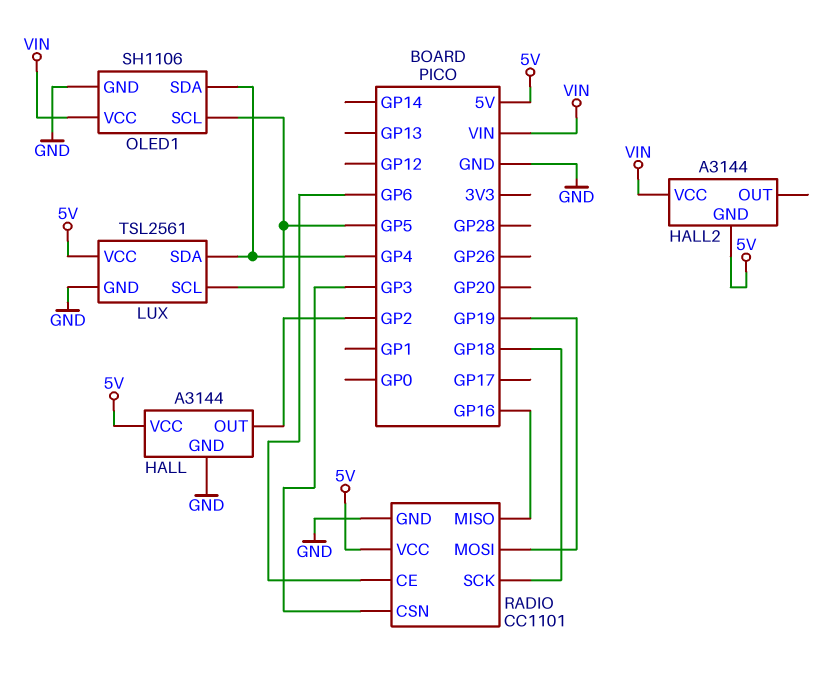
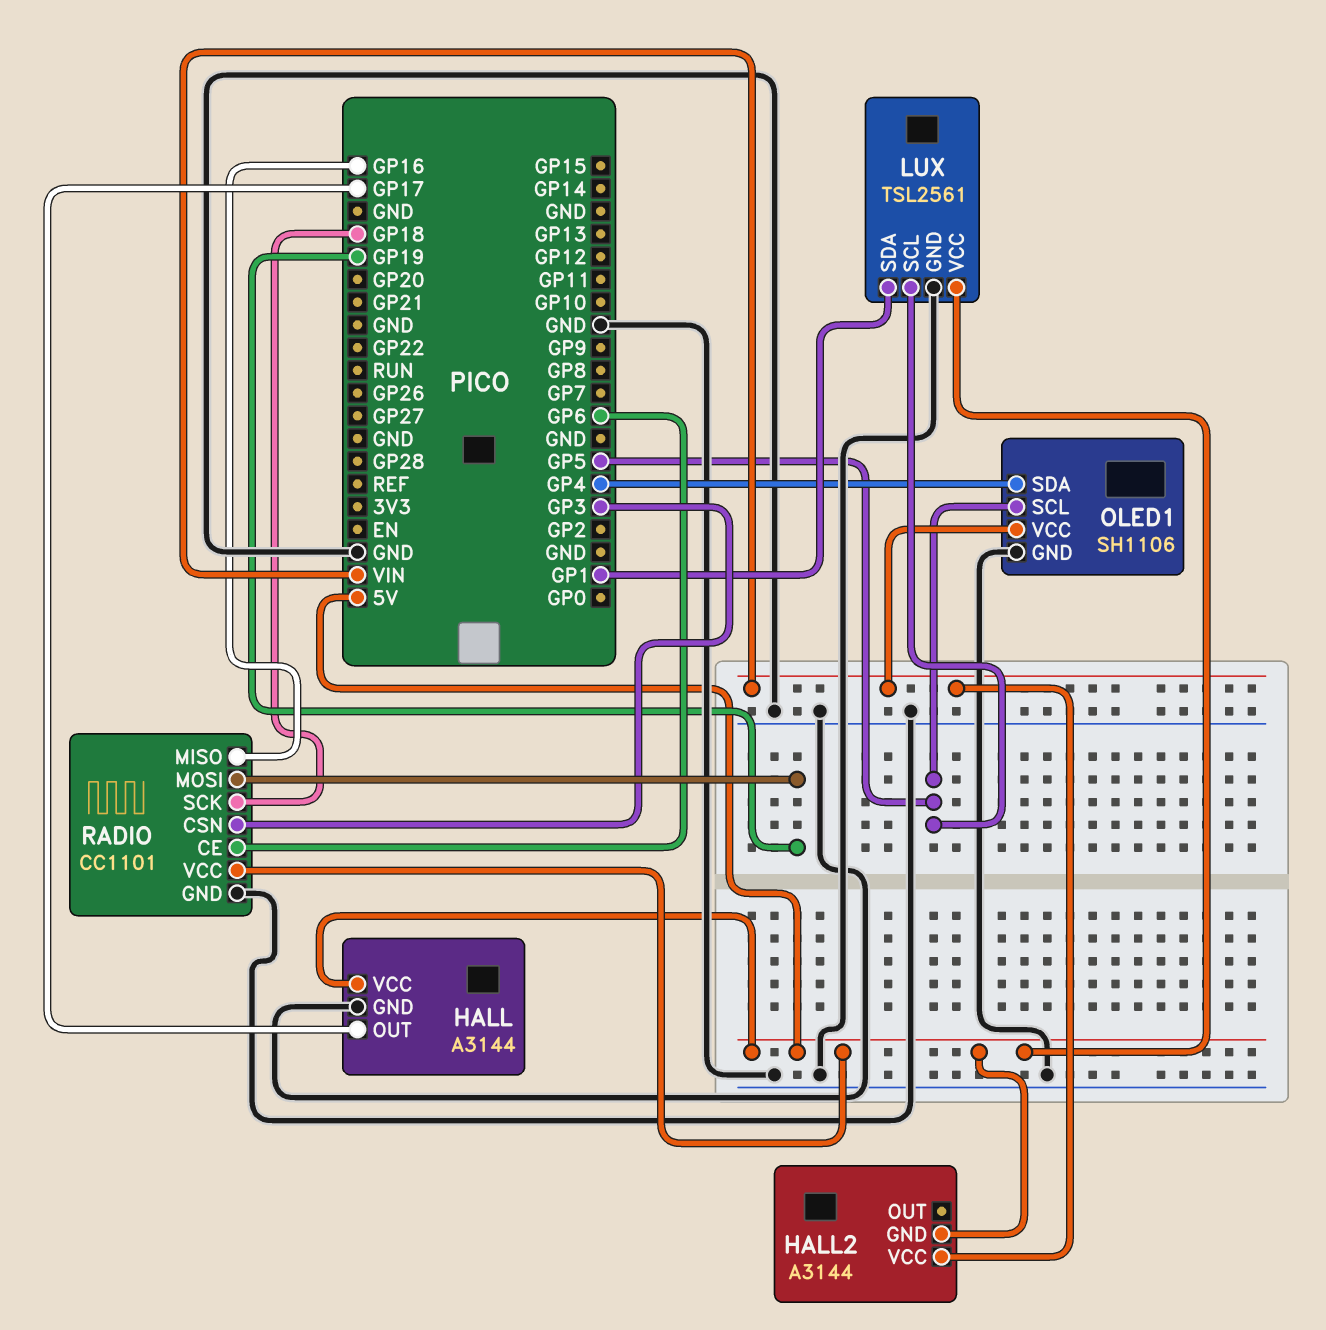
HALL pin OUT: GP2 -> GP17
LUX pin SDA: GP4 -> GP1

